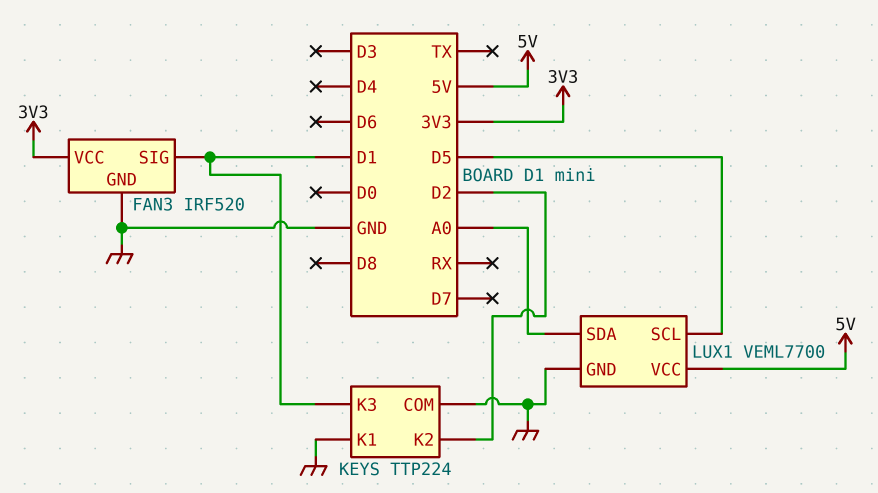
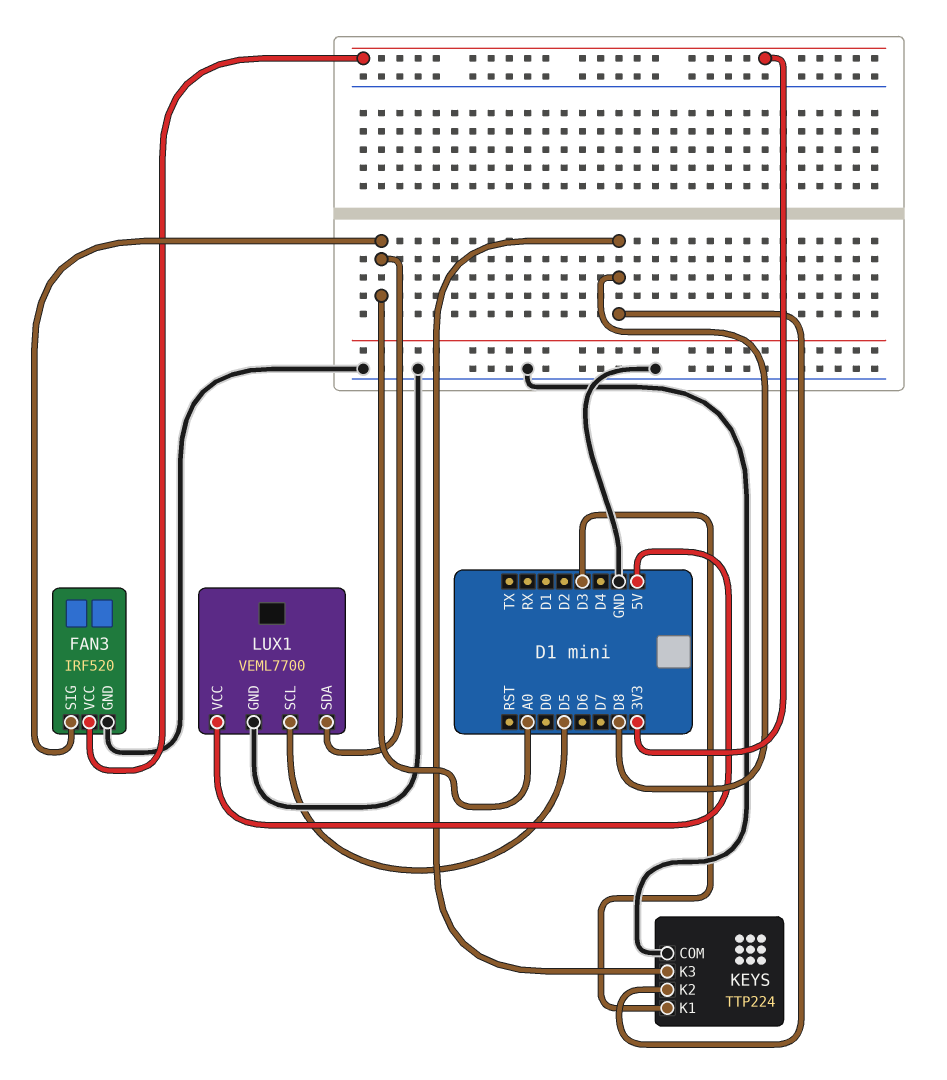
FAN3 pin SIG: D1 -> A0
KEYS pin K1: GND -> D3
KEYS pin K2: D2 -> D8
KEYS pin K3: D1 -> D8

